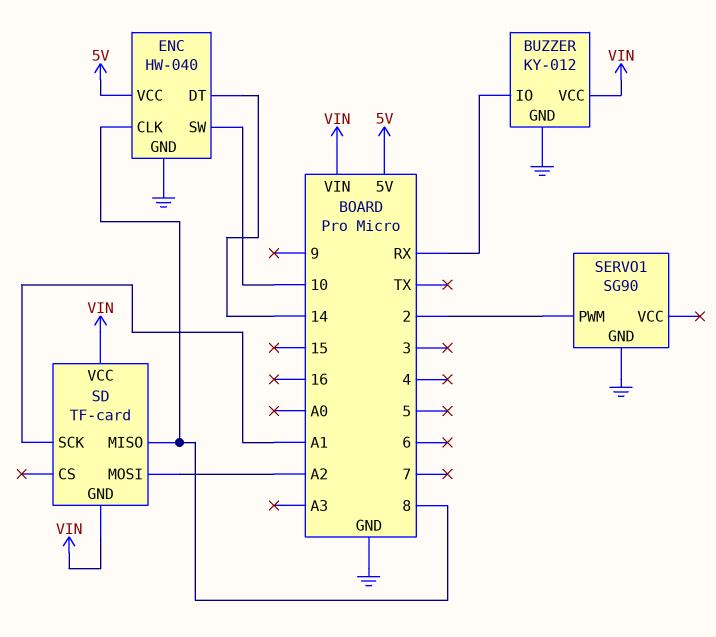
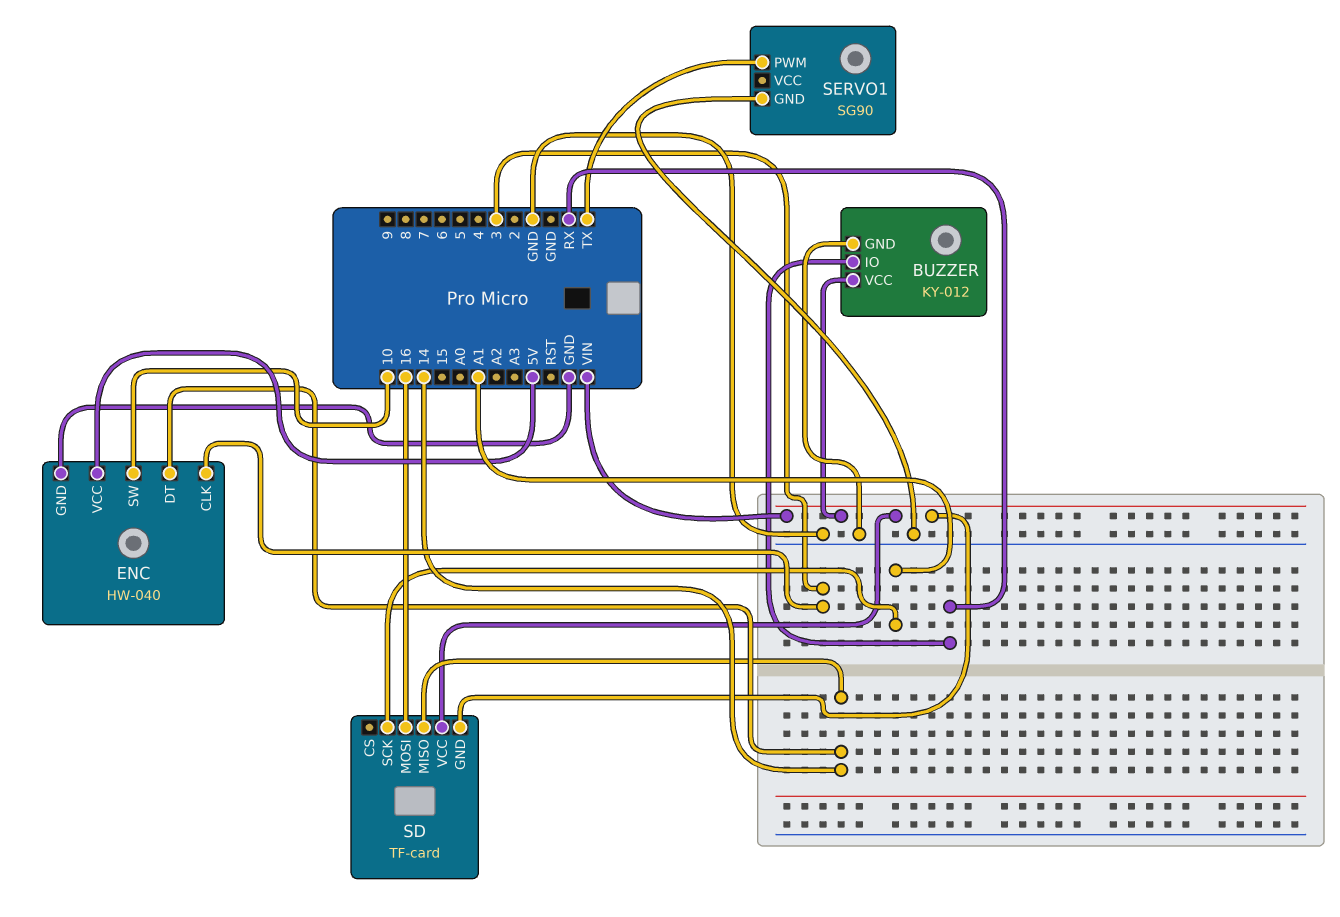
ENC pin CLK: 8 -> 3
SD pin MISO: 8 -> 14
SD pin MOSI: A2 -> 16
SERVO1 pin PWM: 2 -> TX

